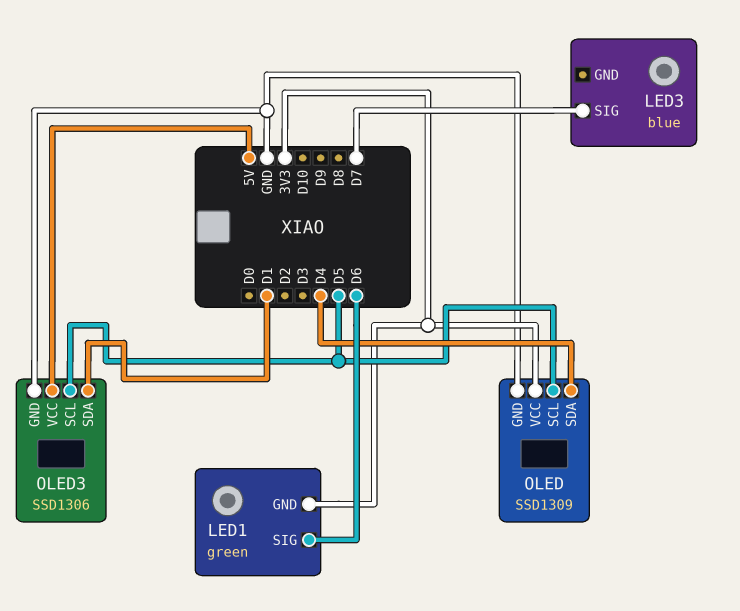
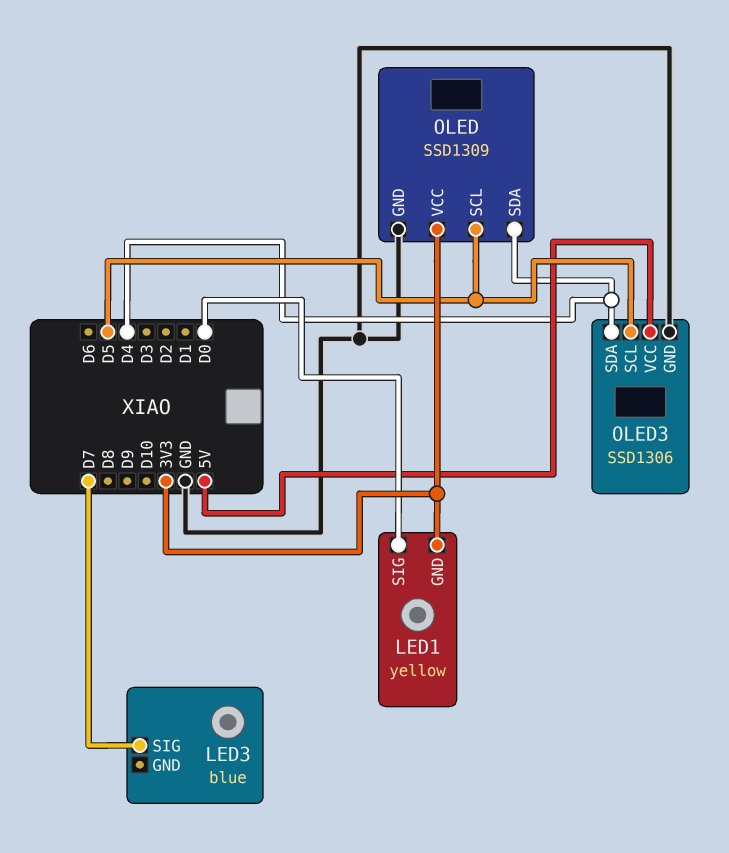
LED1: green -> yellow
LED1 pin SIG: D6 -> D0
OLED3 pin SDA: D1 -> D4

